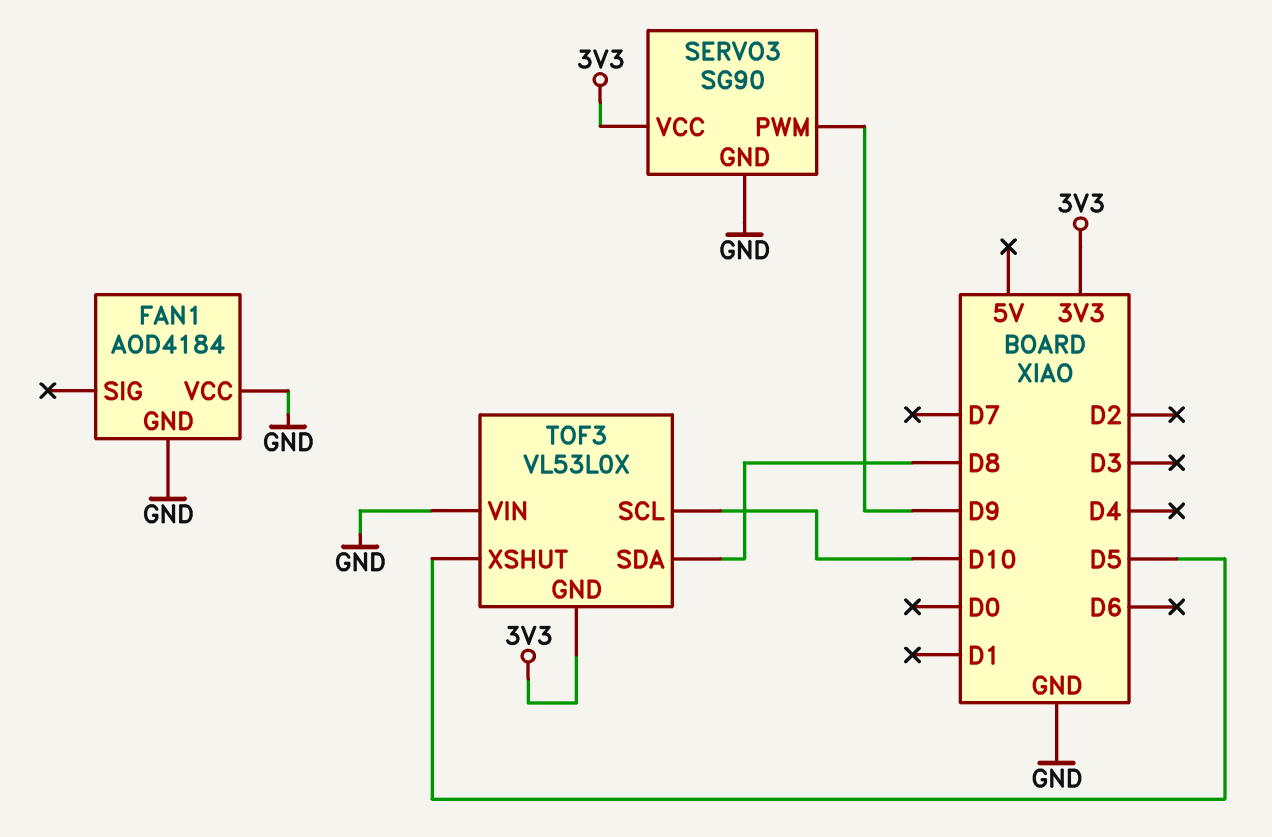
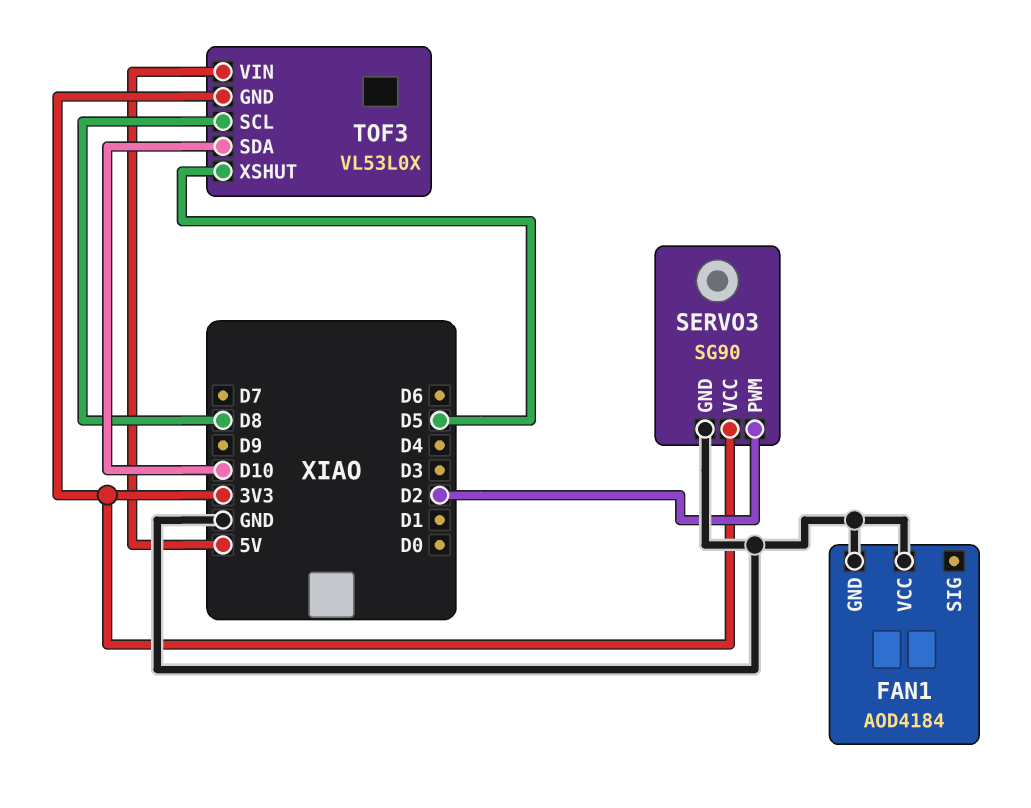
SERVO3 pin PWM: D9 -> D2
TOF3 pin SCL: D10 -> D8
TOF3 pin SDA: D8 -> D10
TOF3 pin VIN: GND -> 5V

